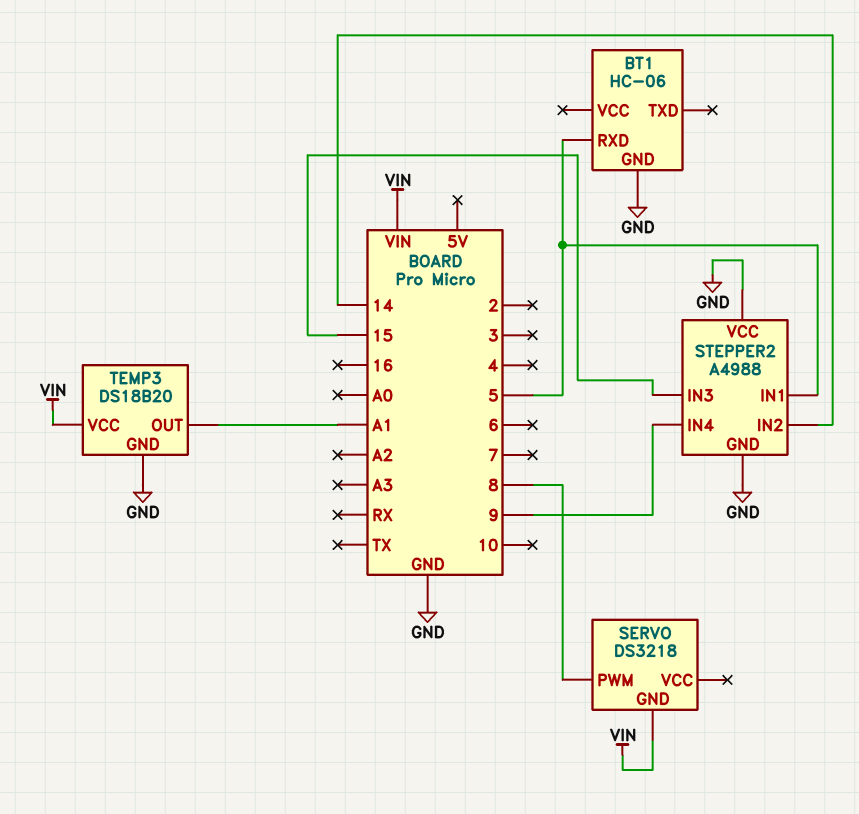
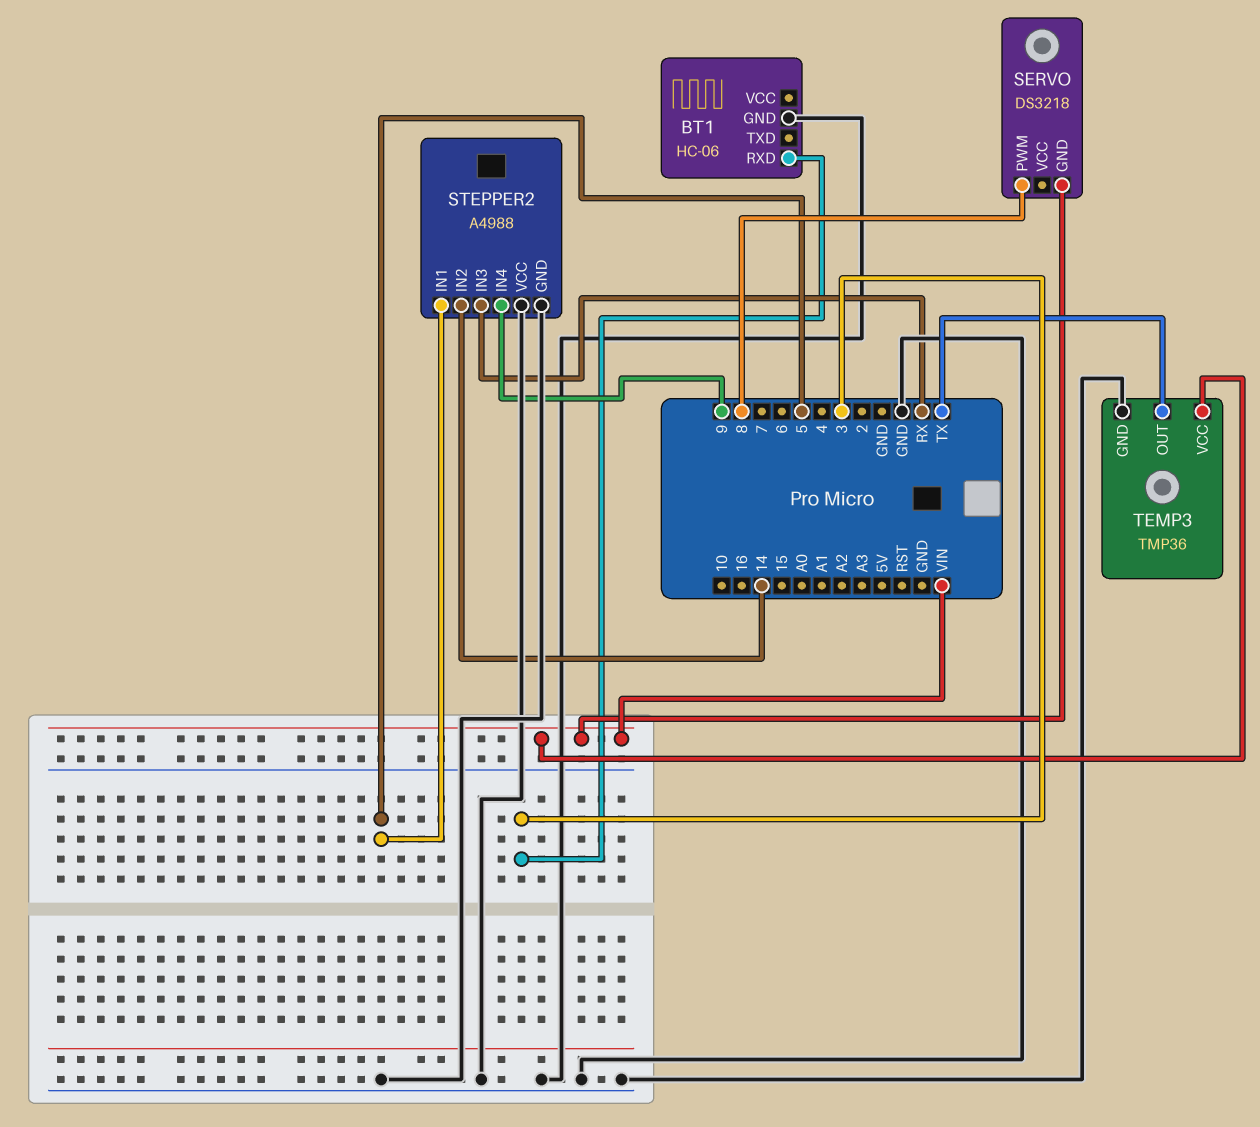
BT1 pin RXD: 5 -> 3
STEPPER2 pin IN3: 15 -> RX
TEMP3: DS18B20 -> TMP36
TEMP3 pin OUT: A1 -> TX

